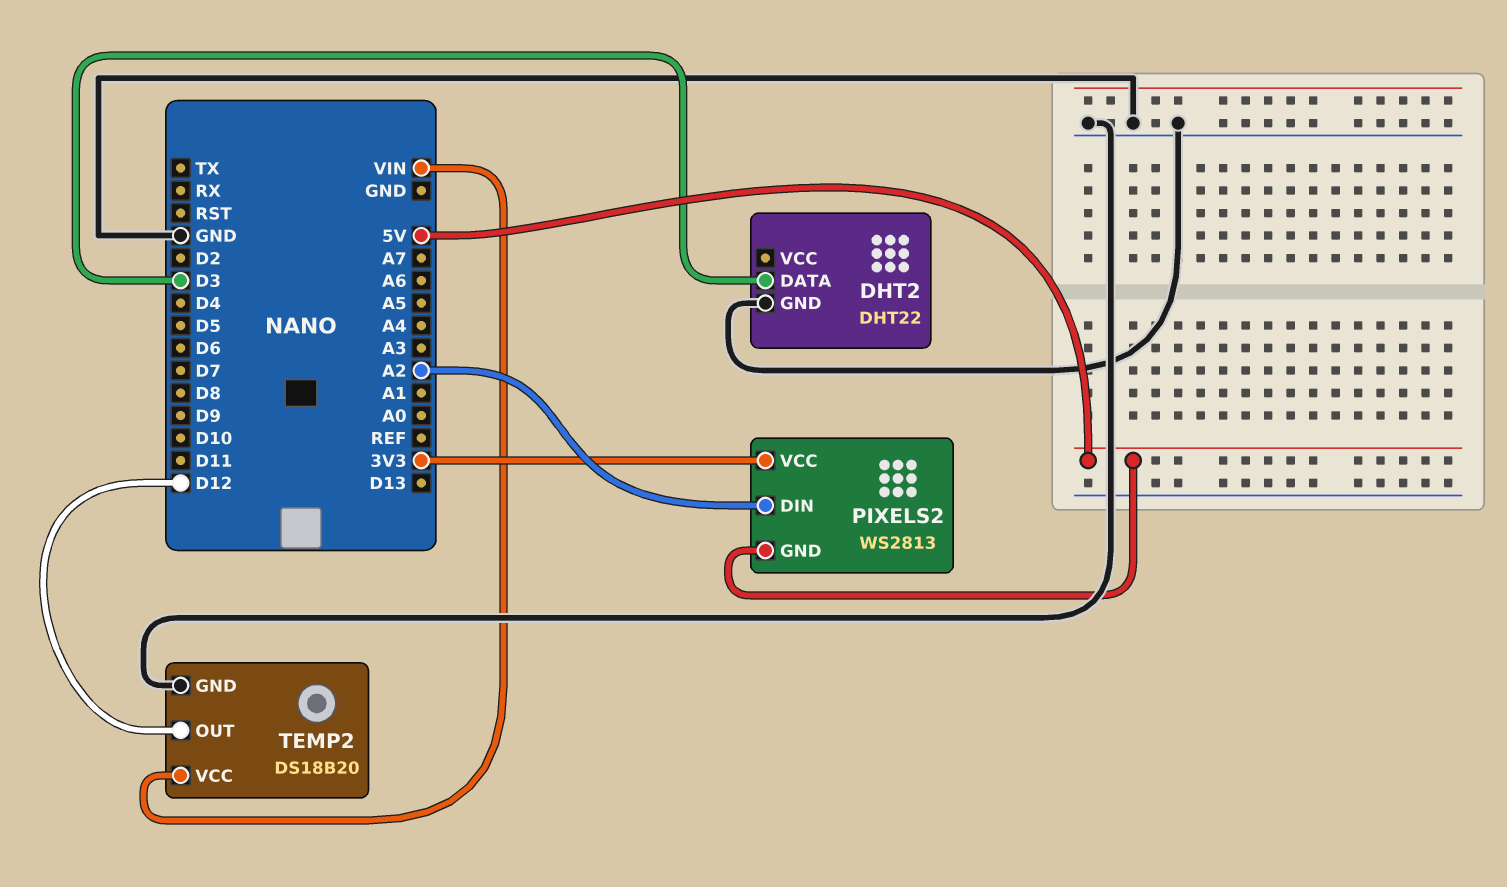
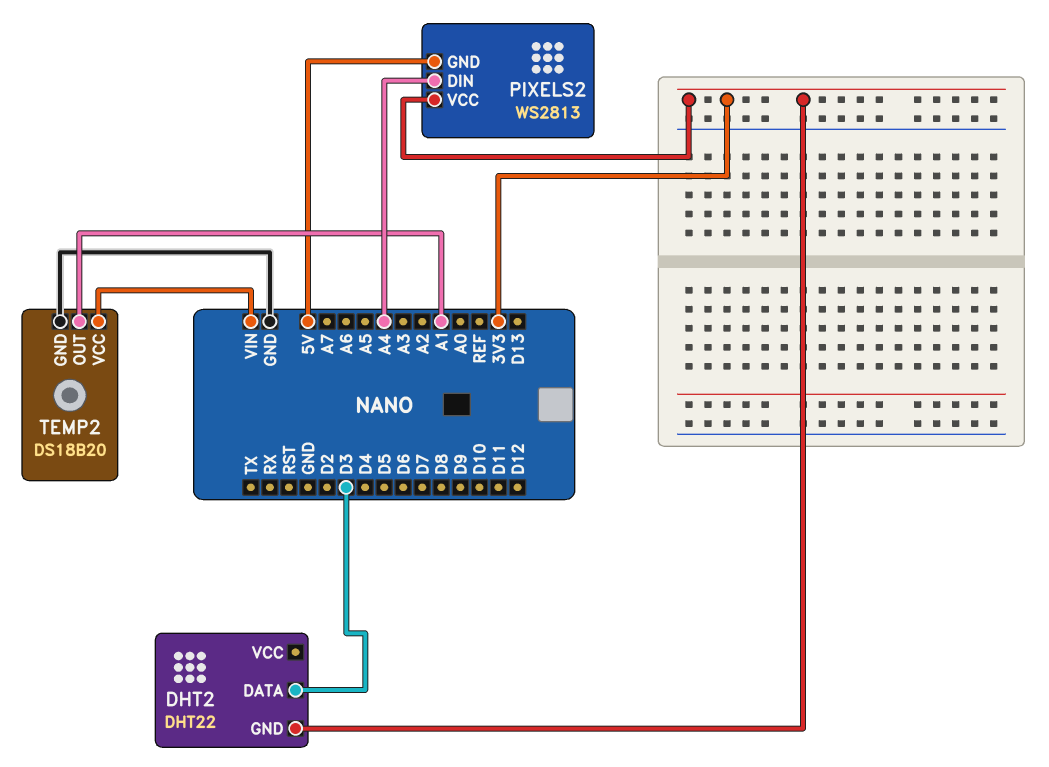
DHT2 pin GND: GND -> 3V3
PIXELS2 pin DIN: A2 -> A4
TEMP2 pin OUT: D12 -> A1

